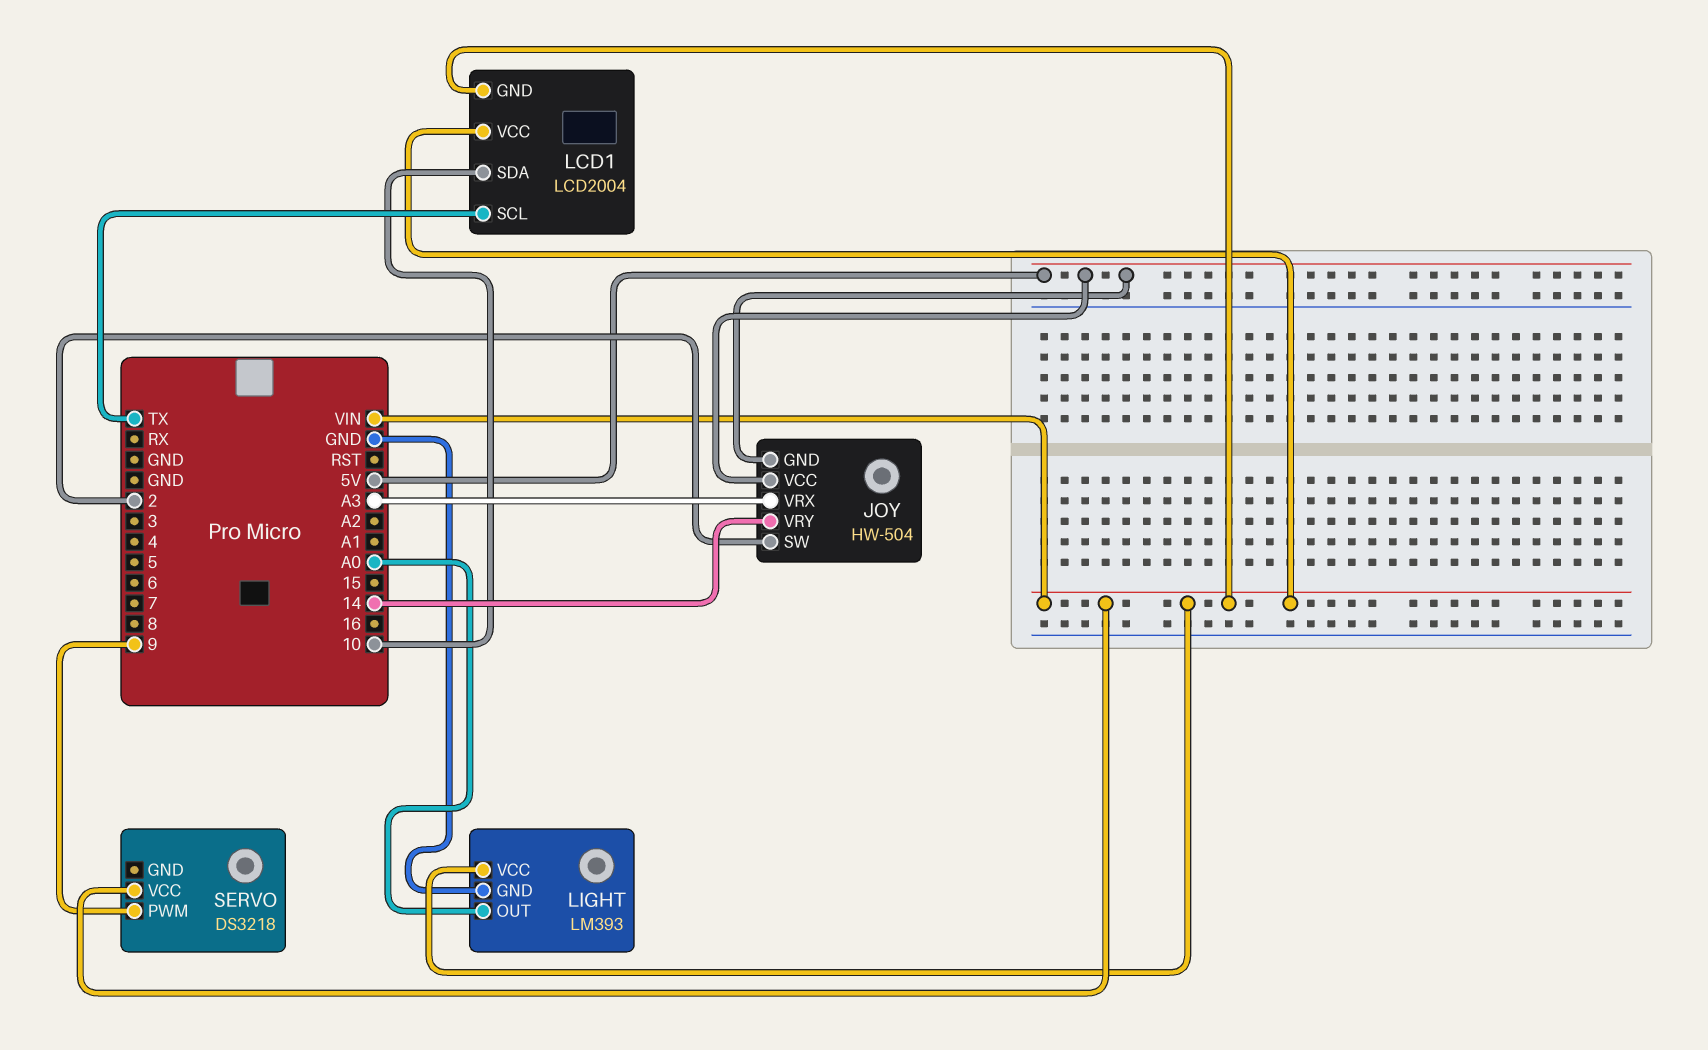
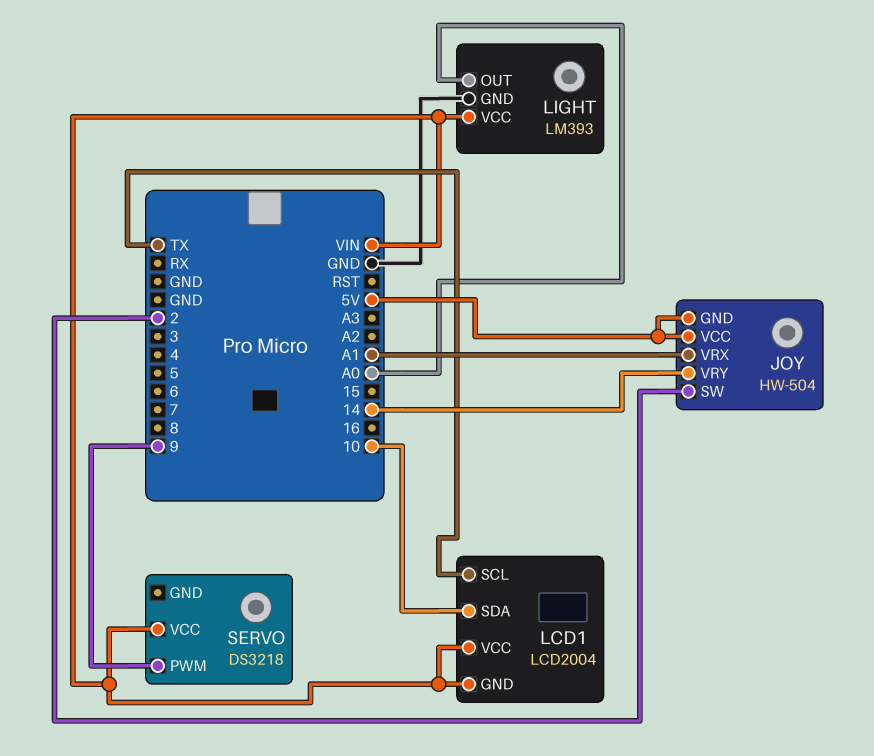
JOY pin VRX: A3 -> A1

